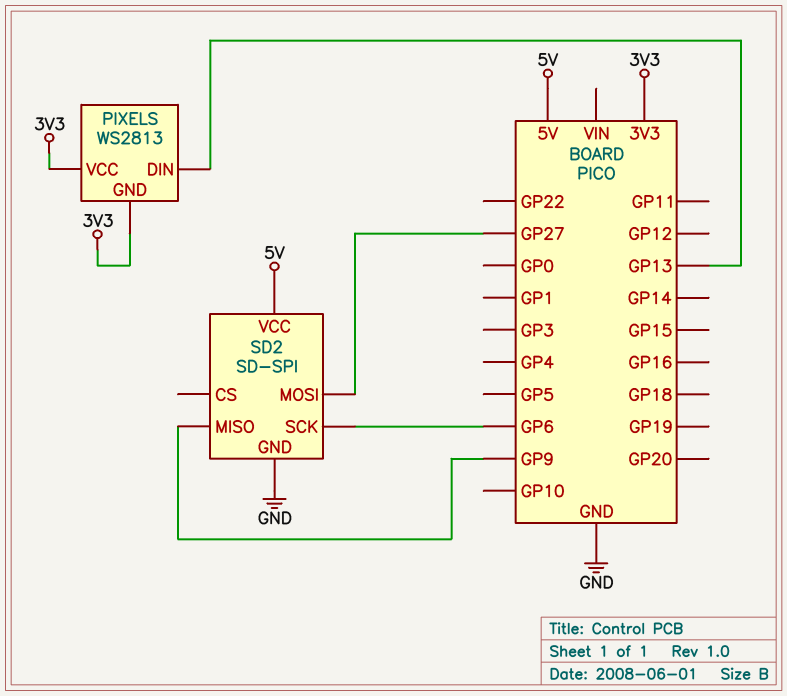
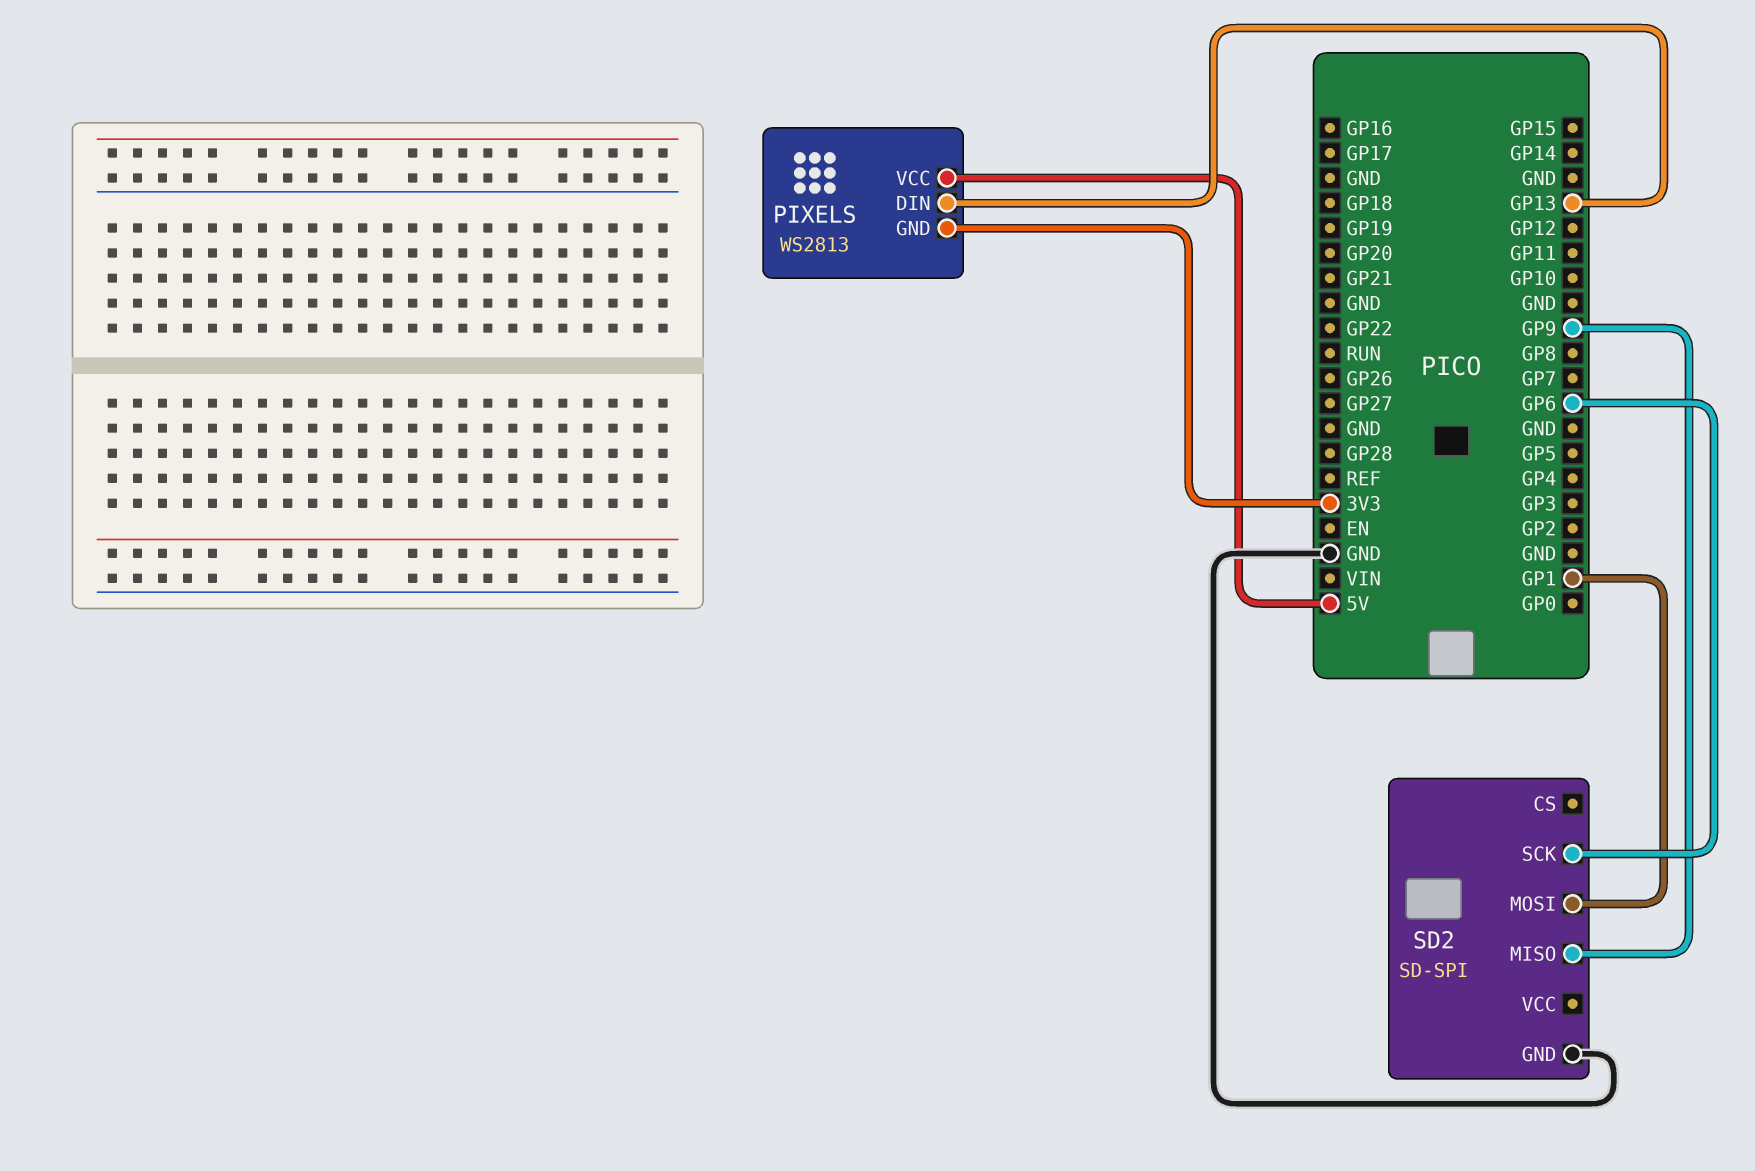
PIXELS pin VCC: 3V3 -> 5V
SD2 pin MOSI: GP27 -> GP1
SD2 pin VCC: 5V -> none

